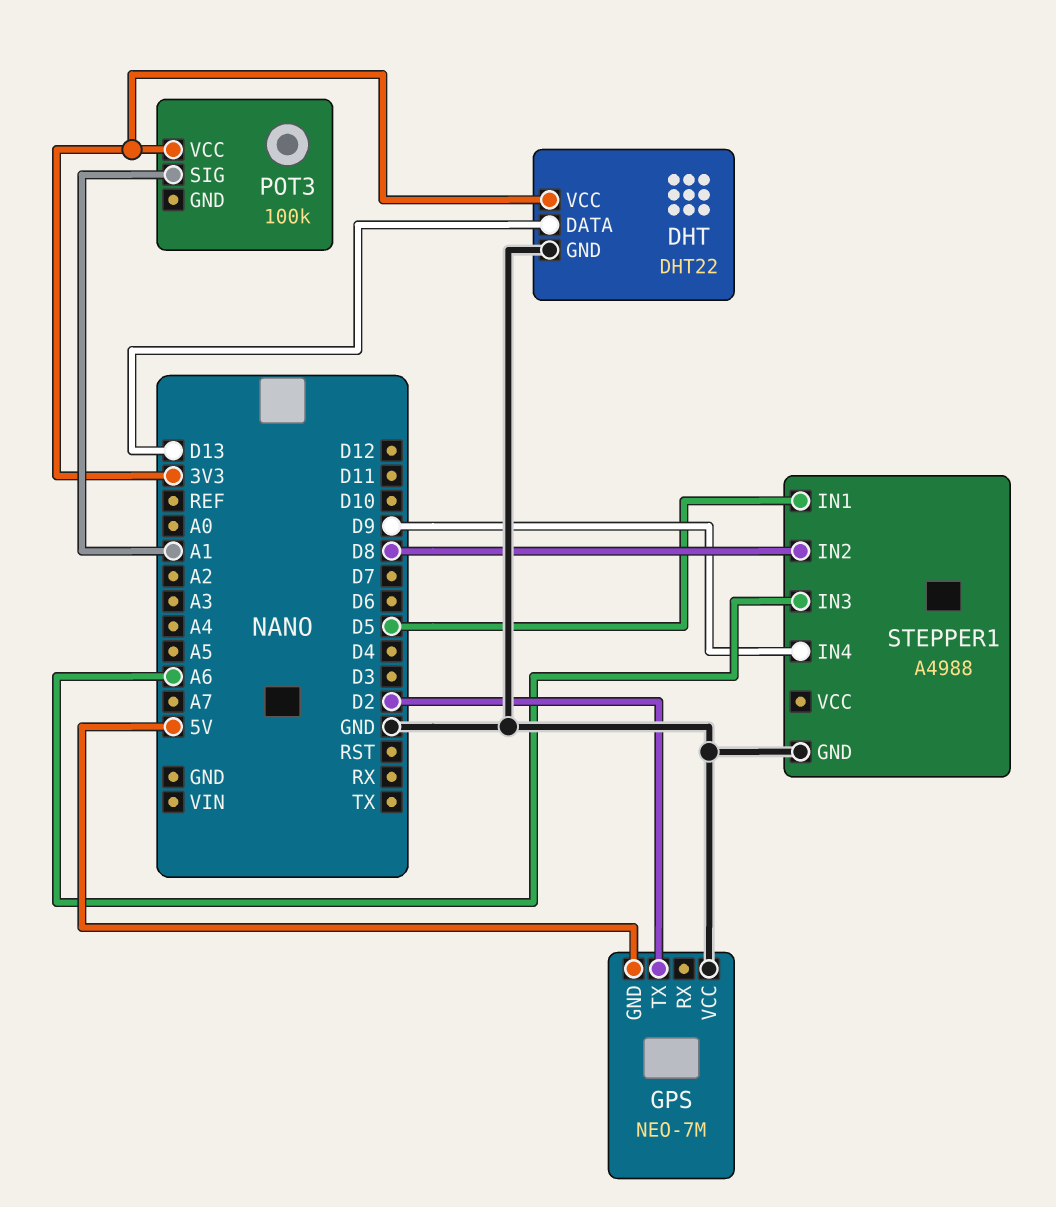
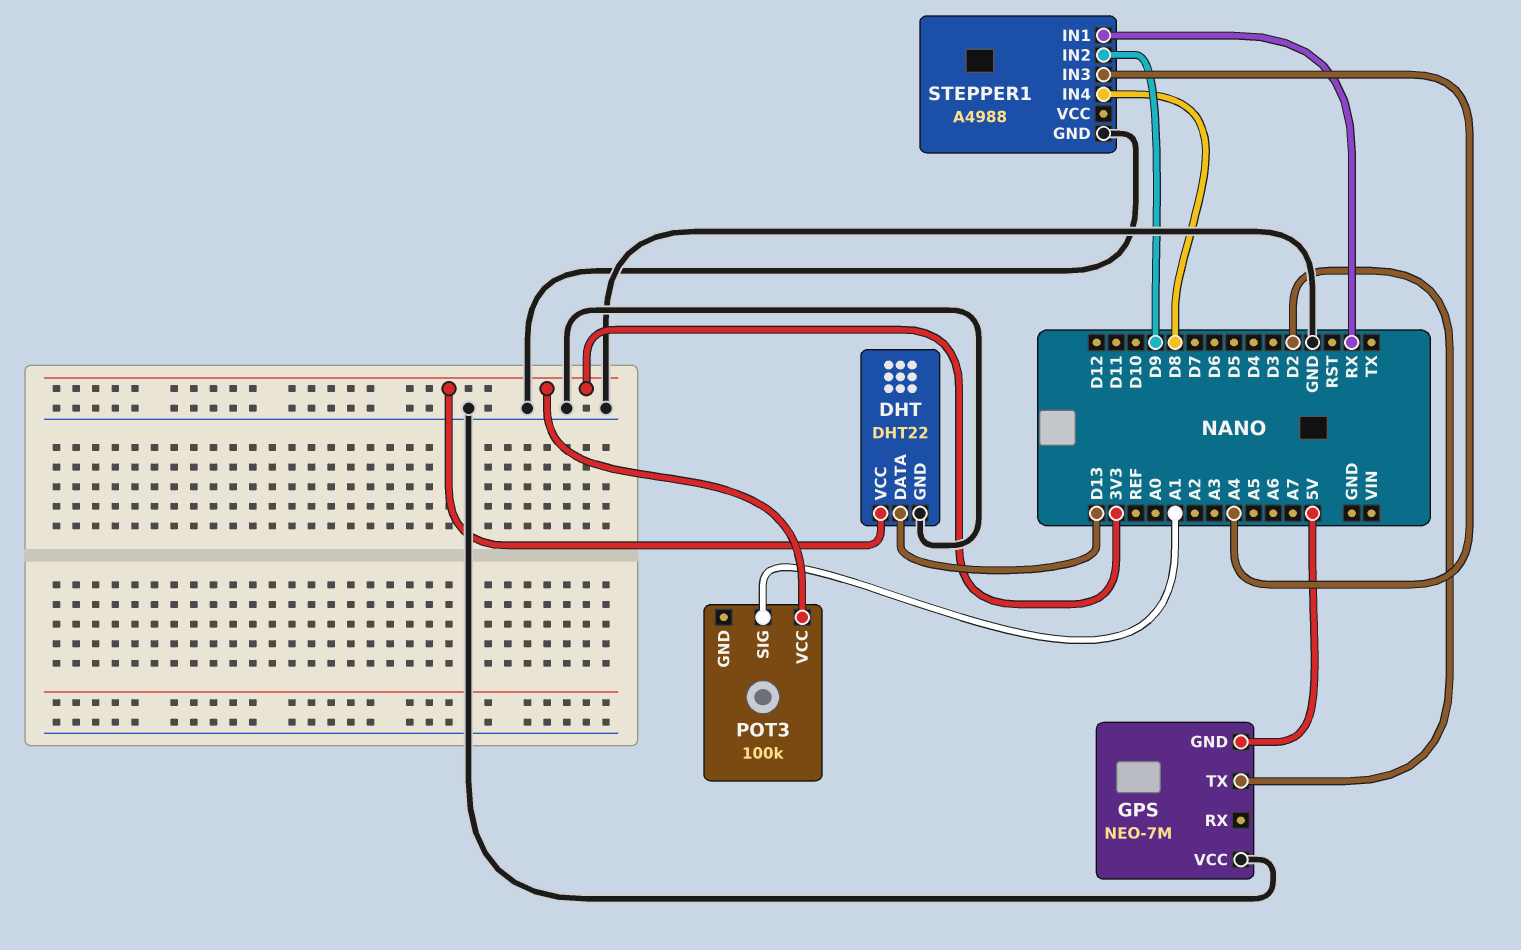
STEPPER1 pin IN1: D5 -> RX
STEPPER1 pin IN2: D8 -> D9
STEPPER1 pin IN3: A6 -> A4
STEPPER1 pin IN4: D9 -> D8

